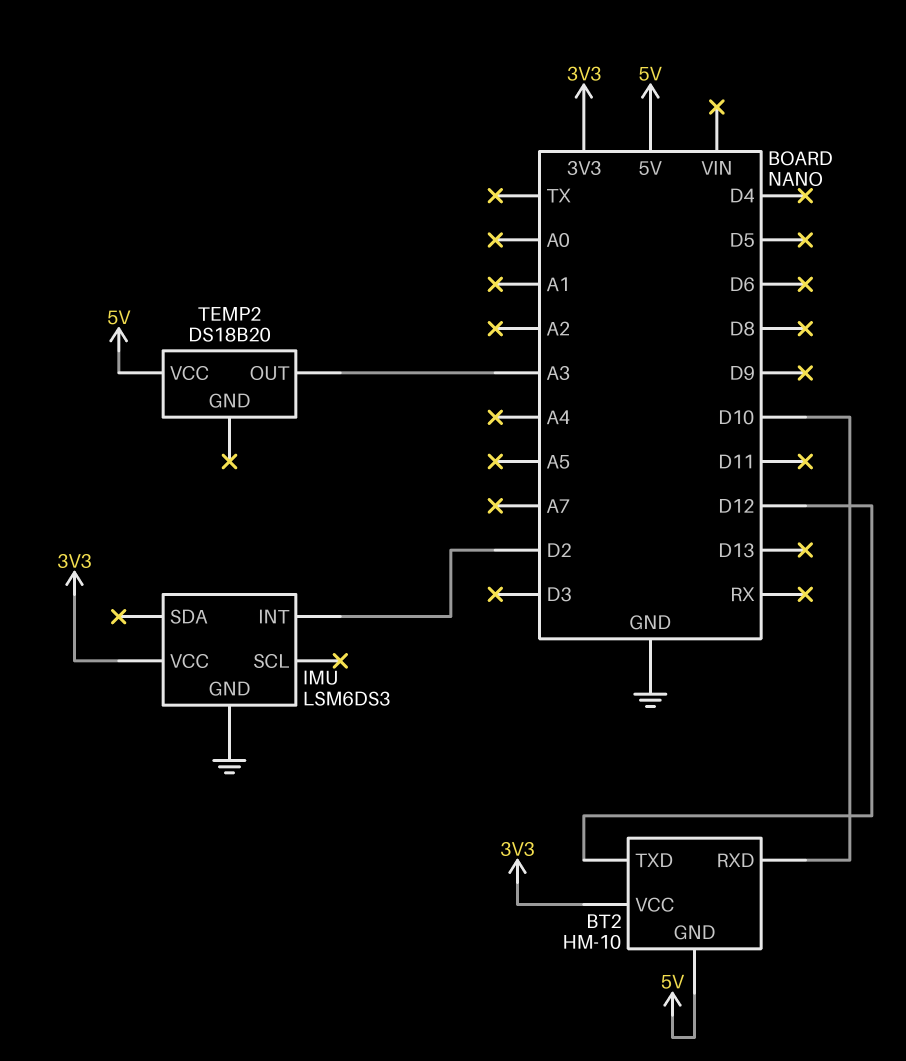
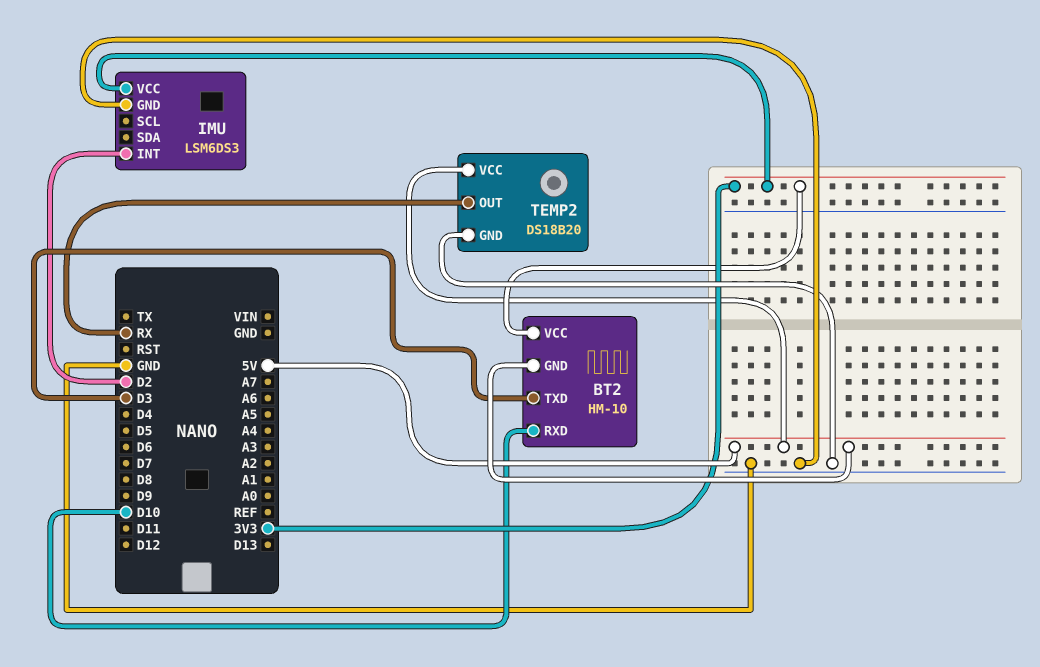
BT2 pin TXD: D12 -> D3
TEMP2 pin GND: none -> GND
TEMP2 pin OUT: A3 -> RX

